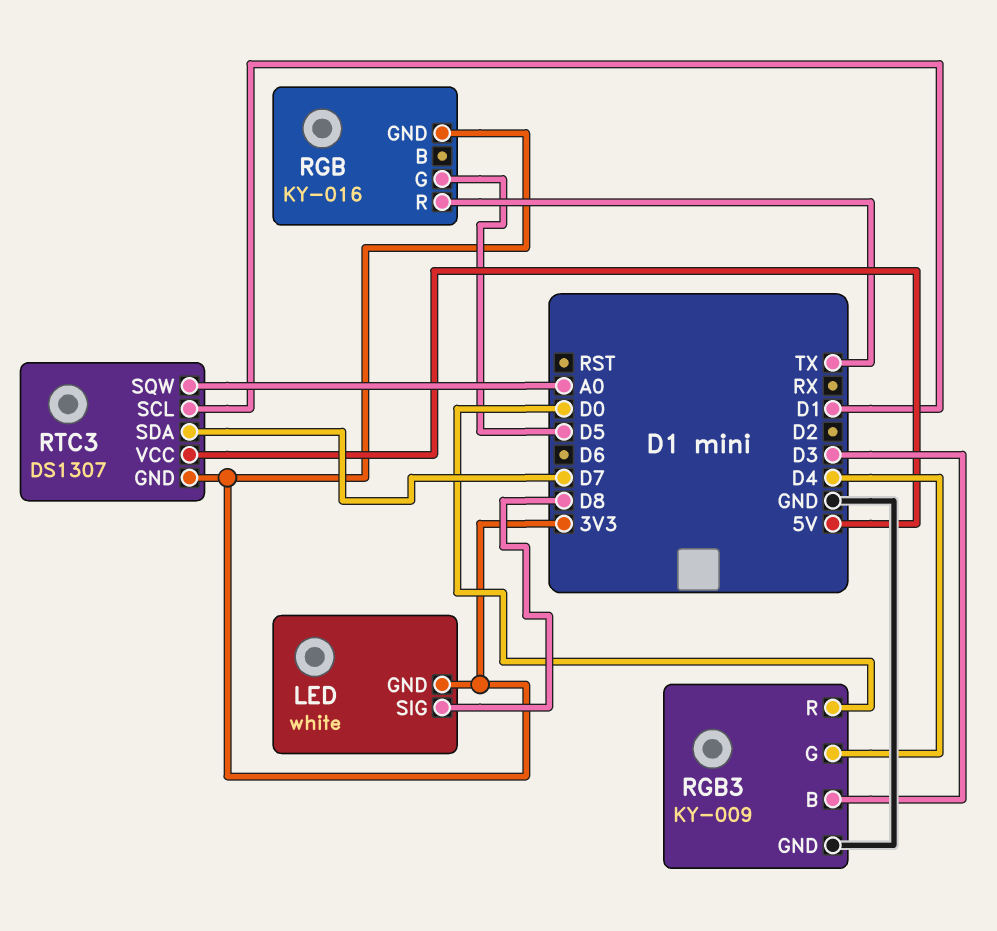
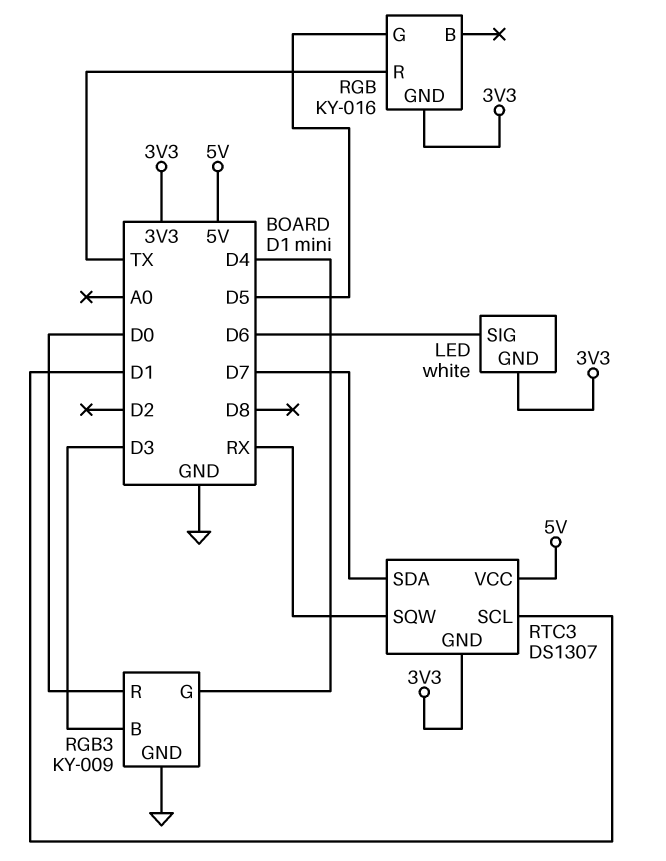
LED pin SIG: D8 -> D6
RTC3 pin SQW: A0 -> RX

